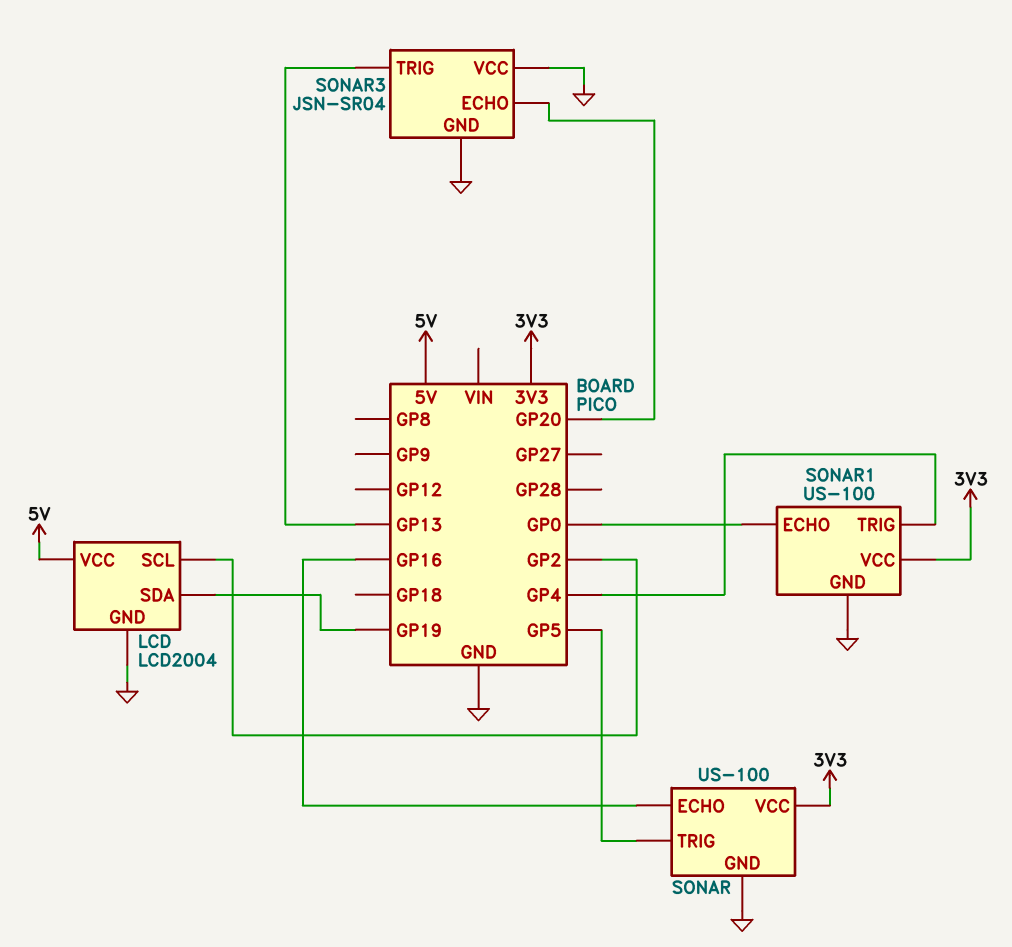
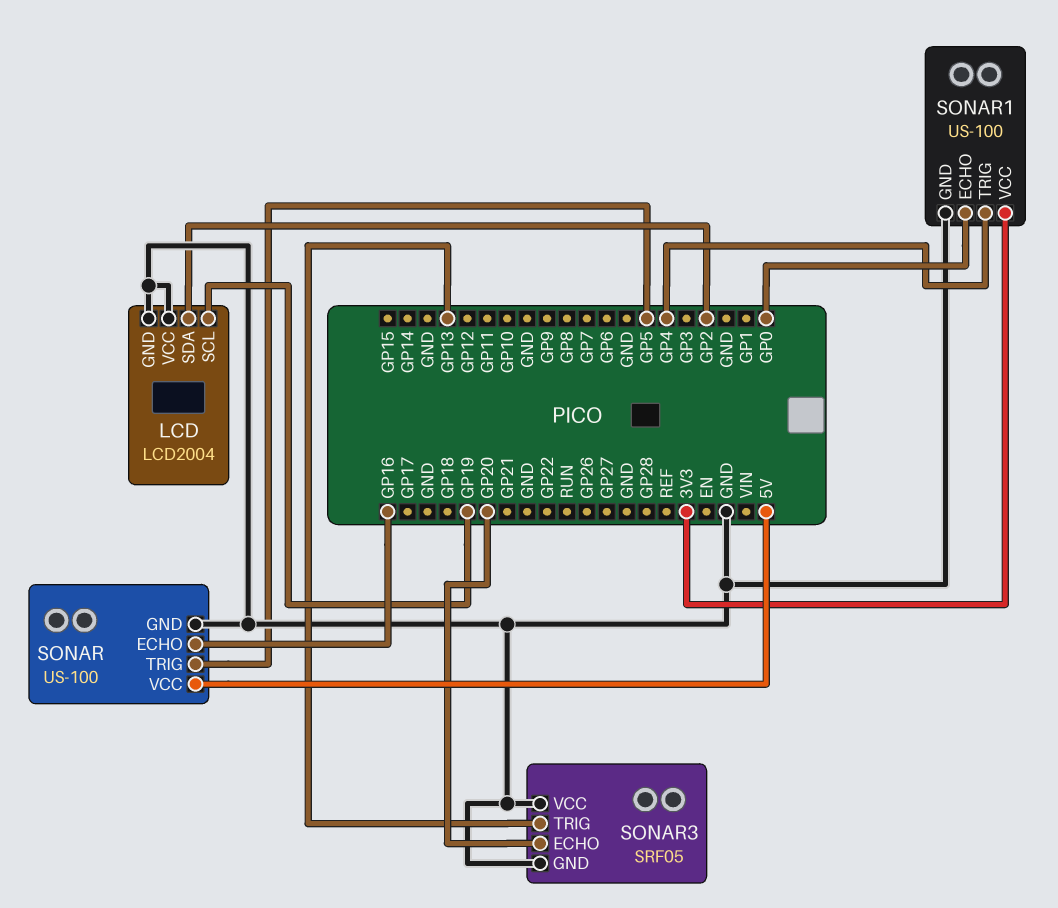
LCD pin SCL: GP2 -> GP19
LCD pin SDA: GP19 -> GP2
LCD pin VCC: 5V -> GND
SONAR pin VCC: 3V3 -> 5V
SONAR3: JSN-SR04 -> SRF05

